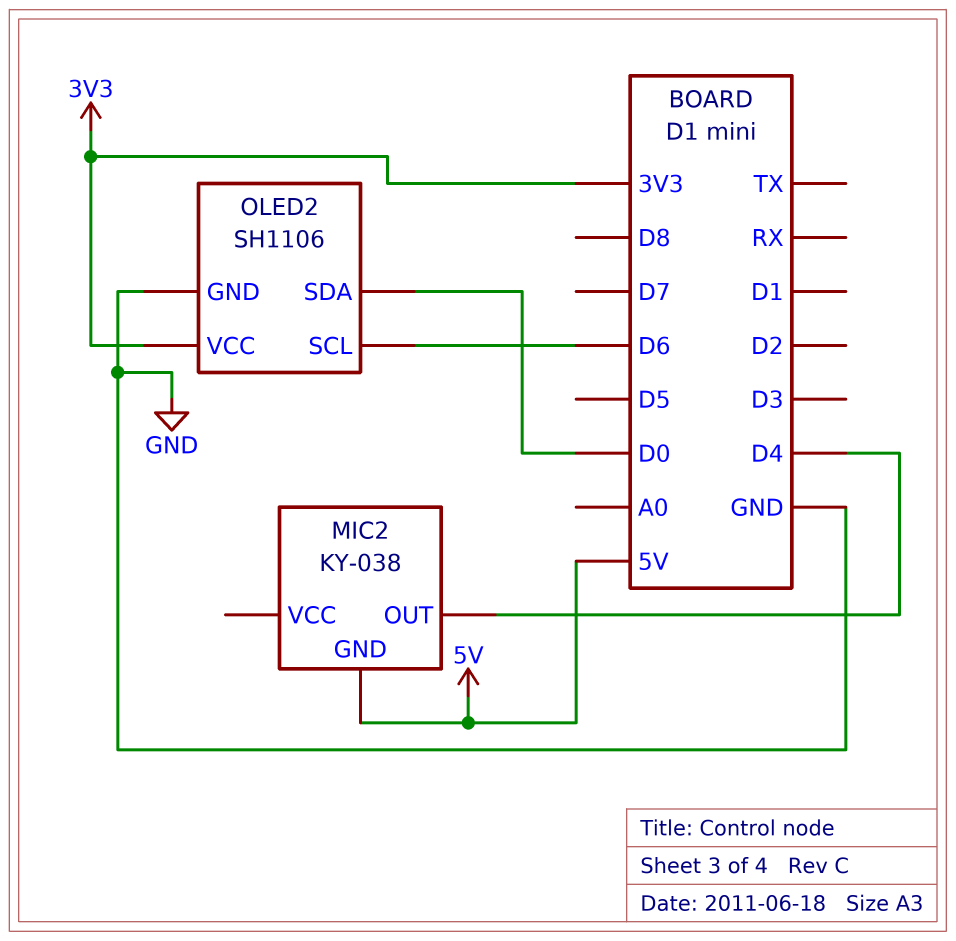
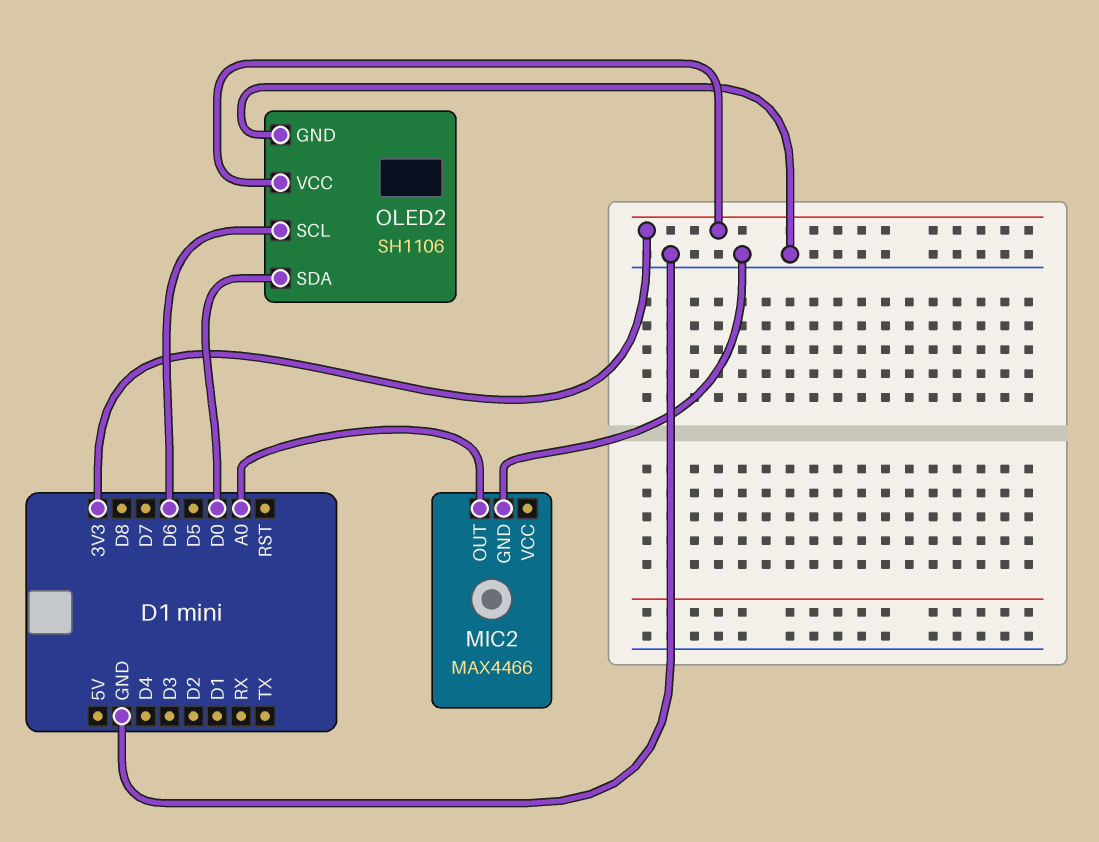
MIC2: KY-038 -> MAX4466
MIC2 pin GND: 5V -> GND
MIC2 pin OUT: D4 -> A0

